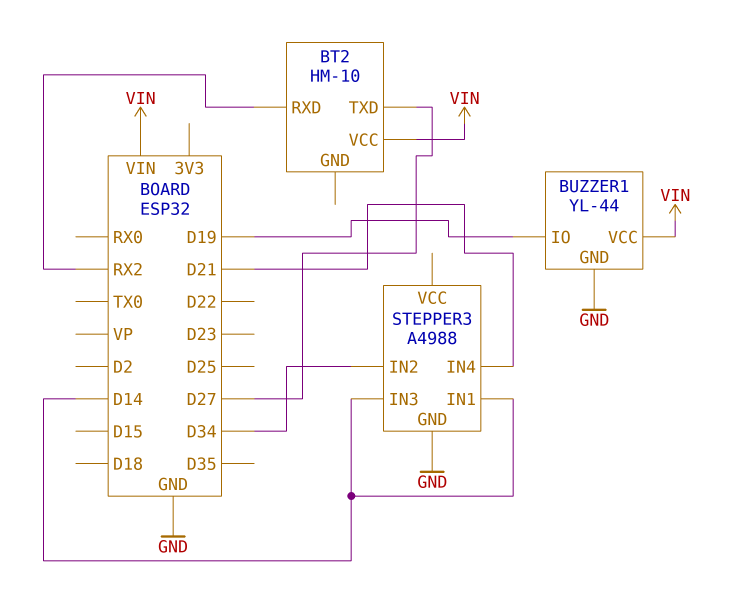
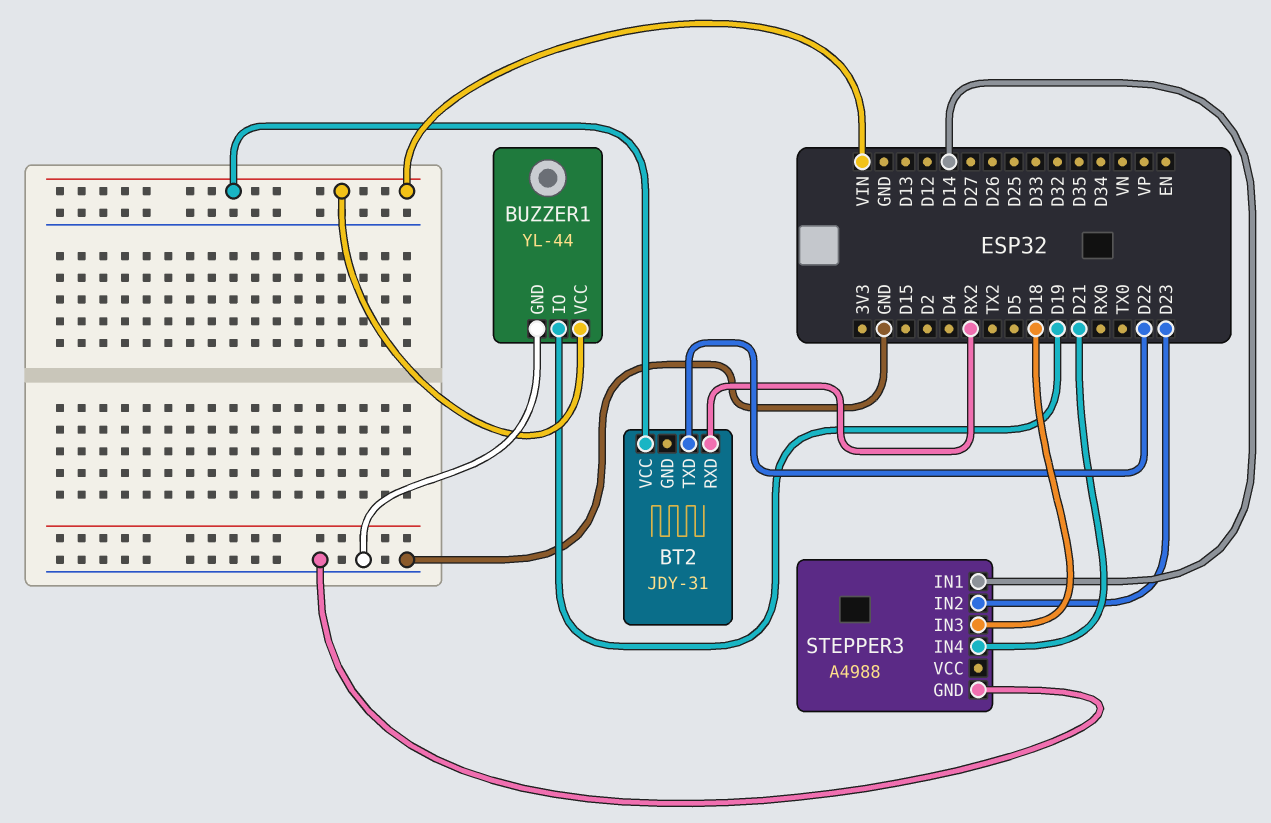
BT2: HM-10 -> JDY-31
BT2 pin TXD: D27 -> D22
STEPPER3 pin IN2: D34 -> D23
STEPPER3 pin IN3: D14 -> D18

